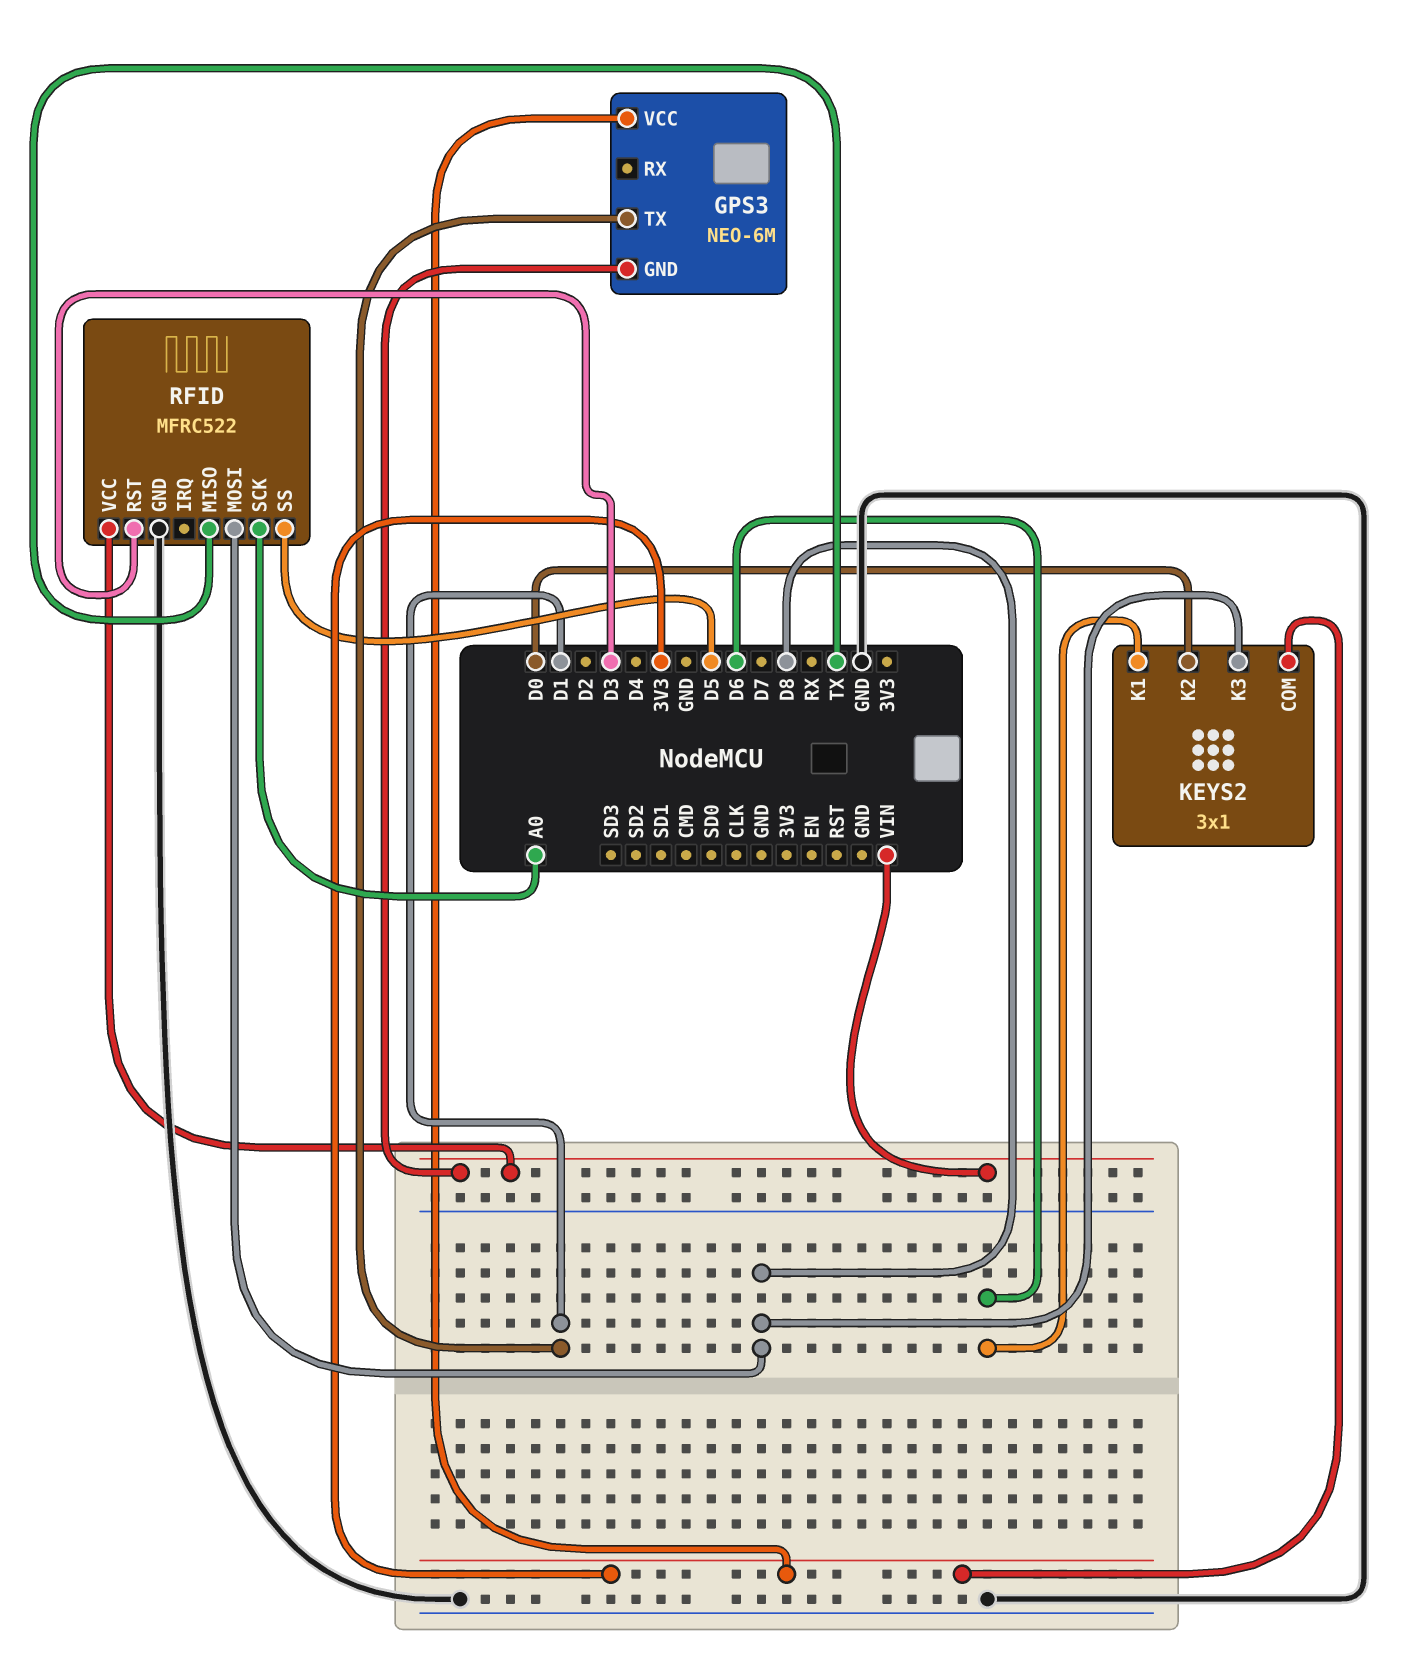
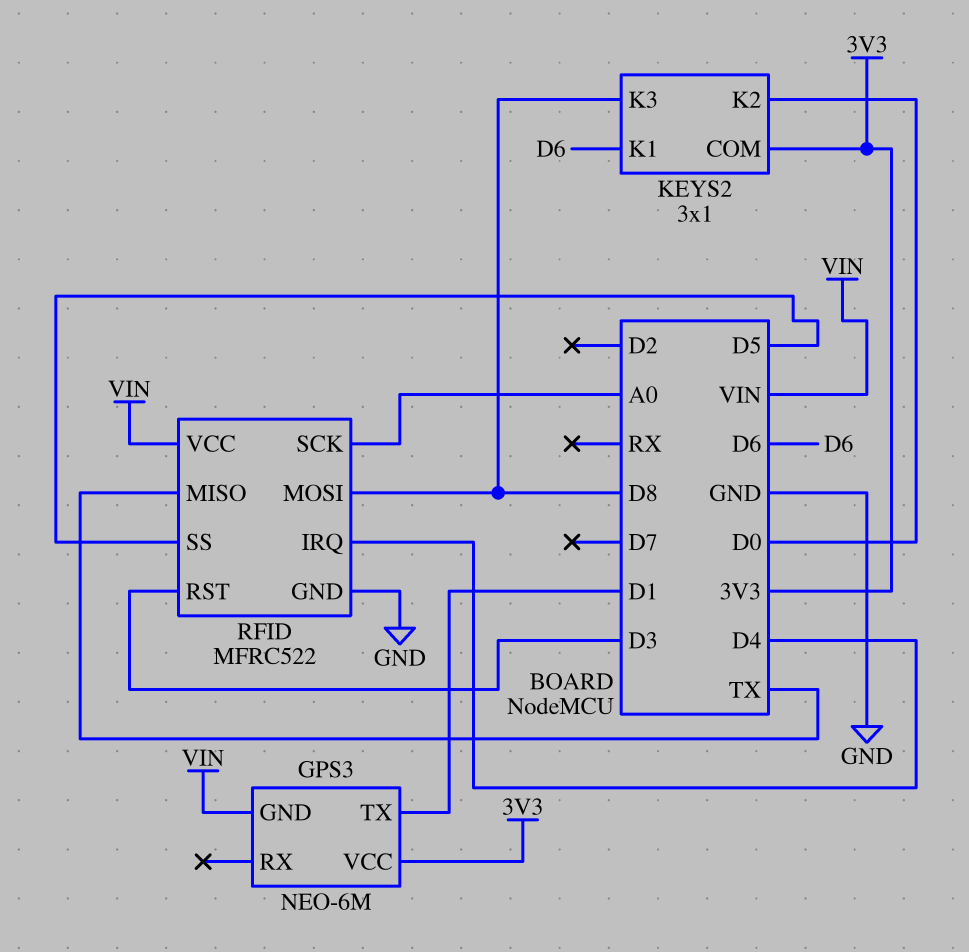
RFID pin IRQ: none -> D4

